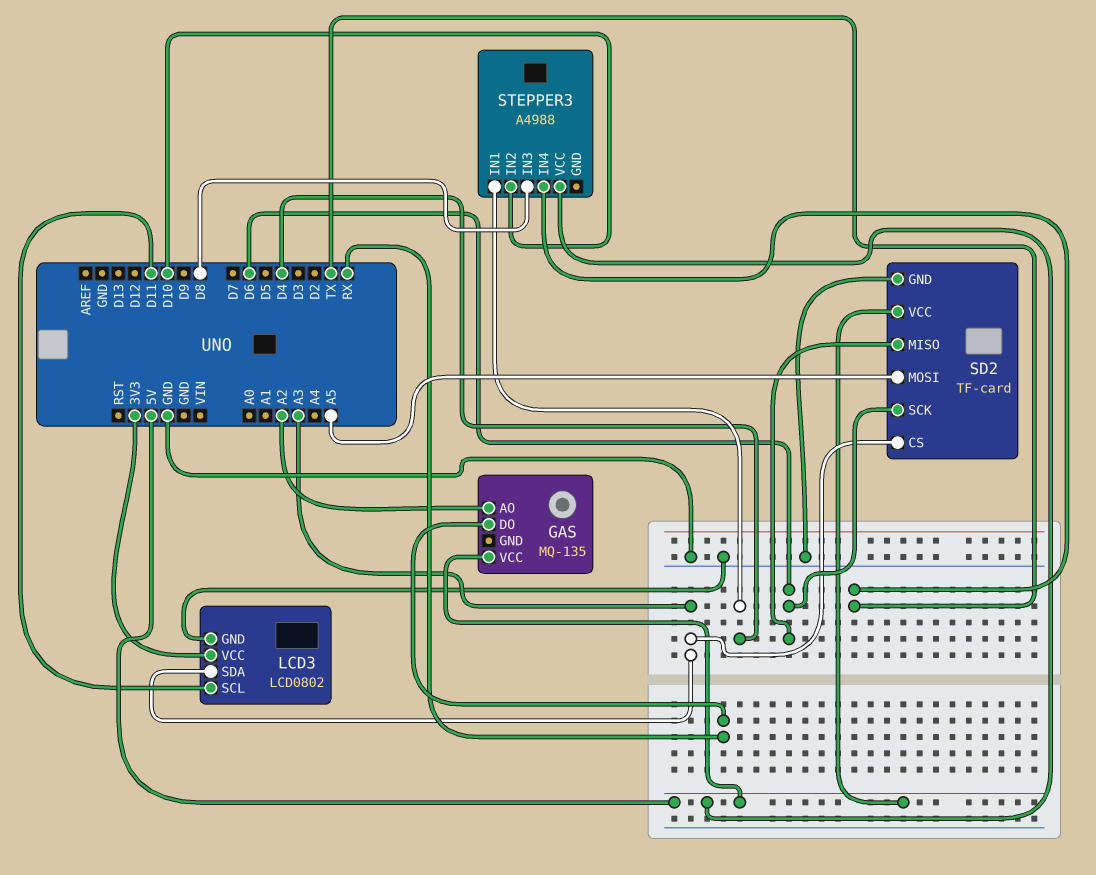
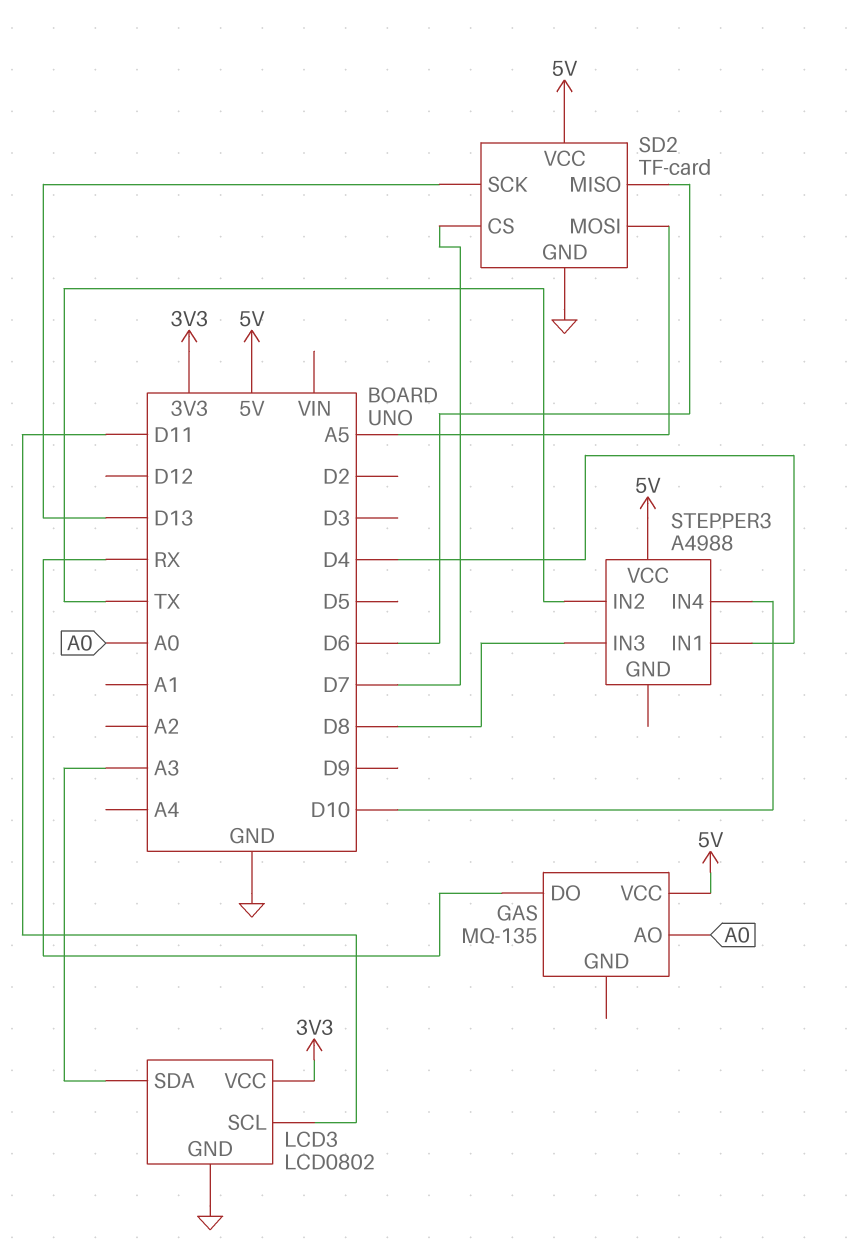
GAS pin AO: A2 -> A0
SD2 pin CS: A3 -> D7
SD2 pin SCK: D6 -> D13
STEPPER3 pin IN2: D10 -> TX
STEPPER3 pin IN4: TX -> D10

